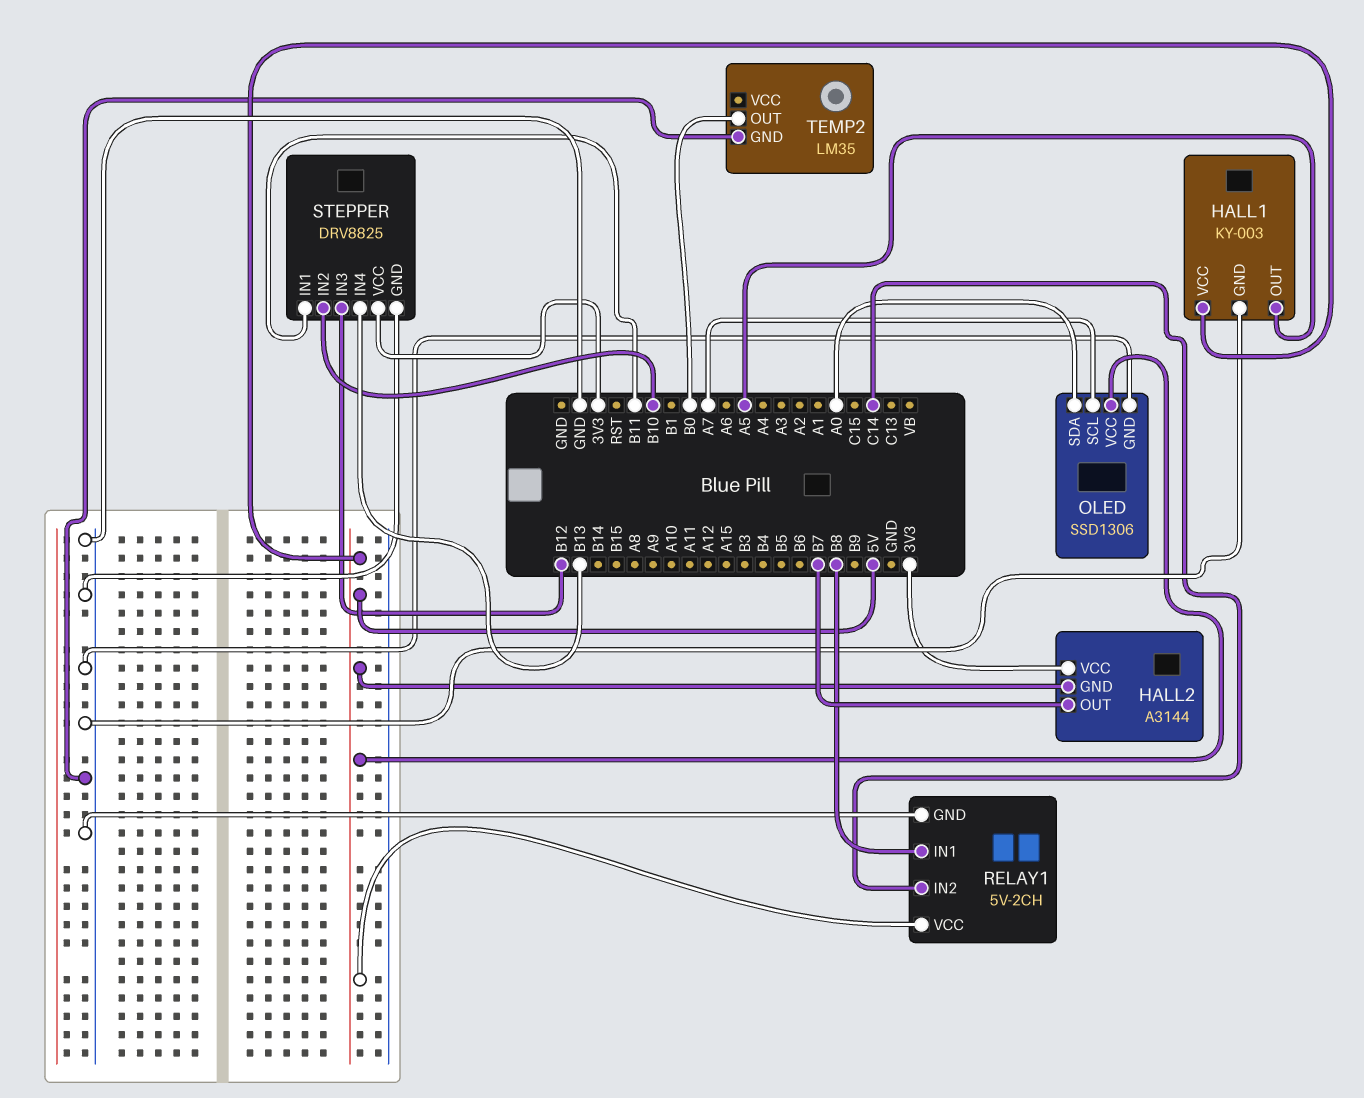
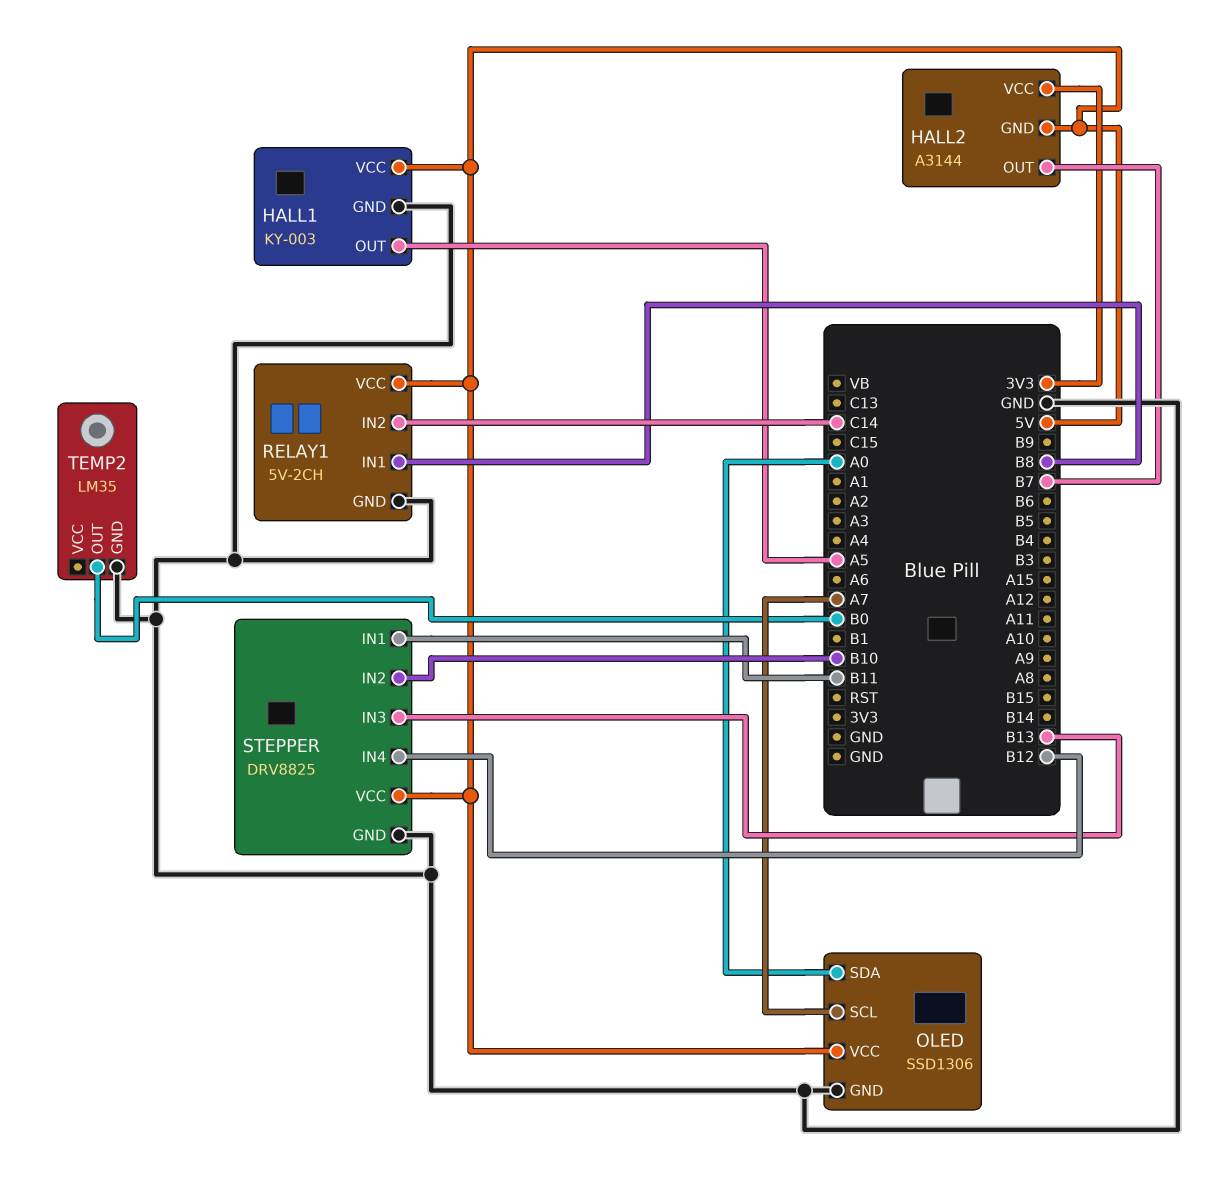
STEPPER pin IN3: B12 -> B13
STEPPER pin IN4: B13 -> B12
STEPPER pin VCC: 3V3 -> 5V

